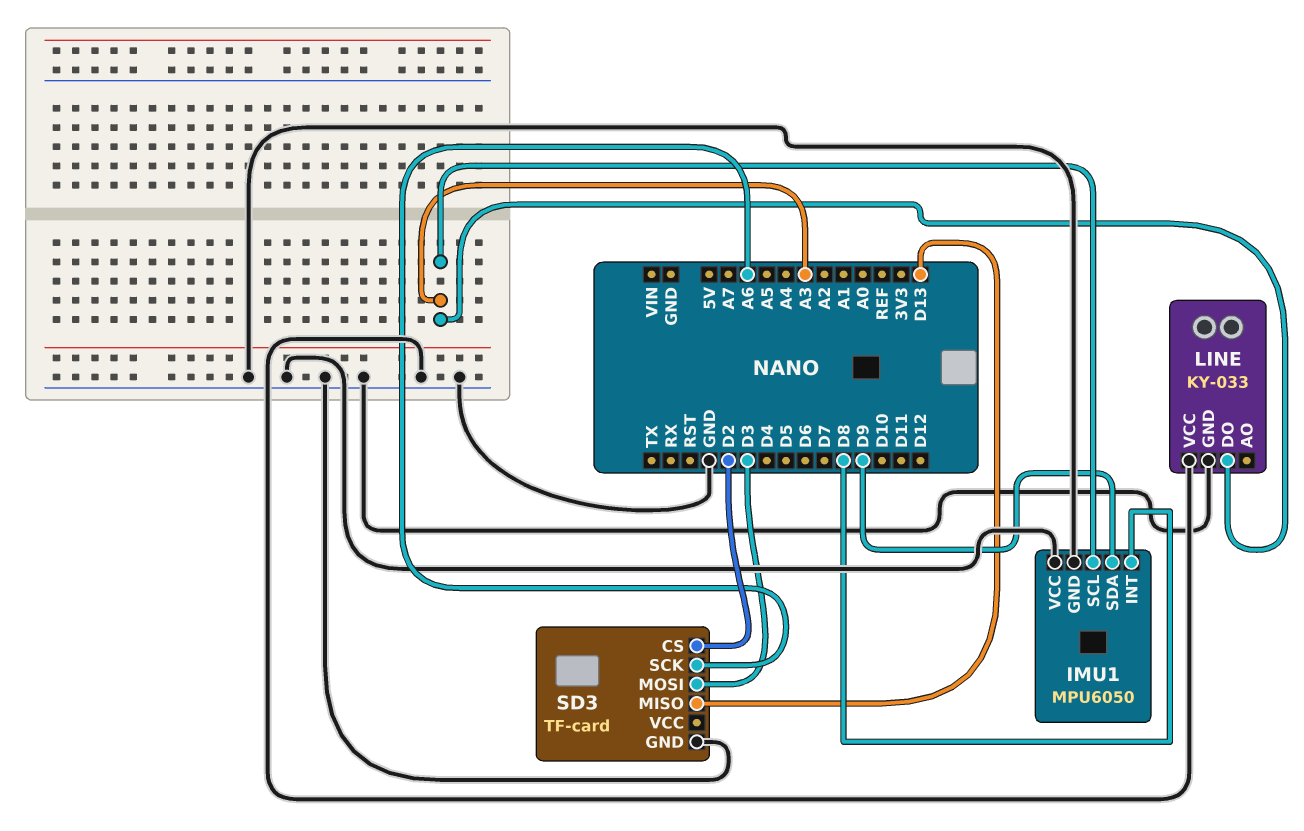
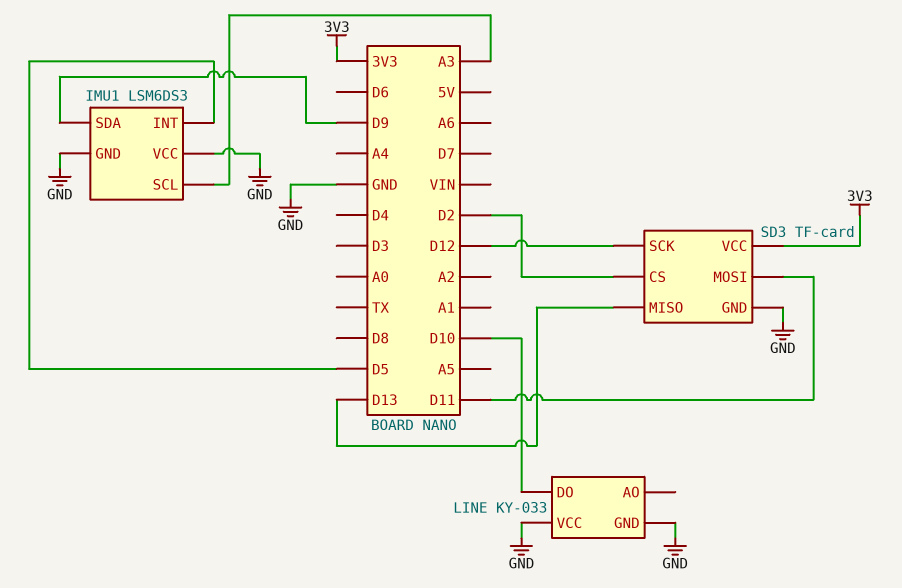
IMU1: MPU6050 -> LSM6DS3
IMU1 pin INT: D8 -> D5
LINE pin DO: A3 -> D10
SD3 pin MOSI: D3 -> D11
SD3 pin SCK: A6 -> D12
SD3 pin VCC: none -> 3V3

